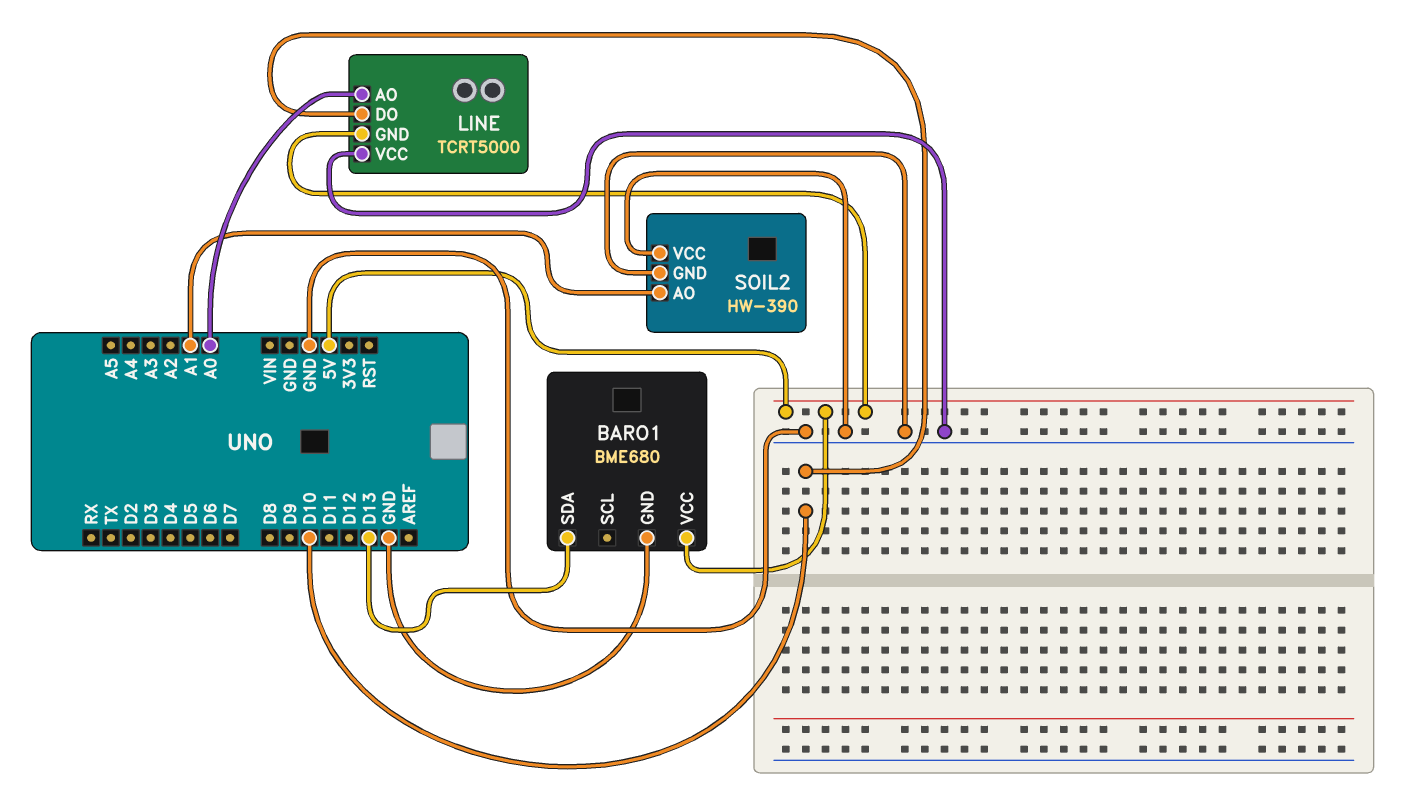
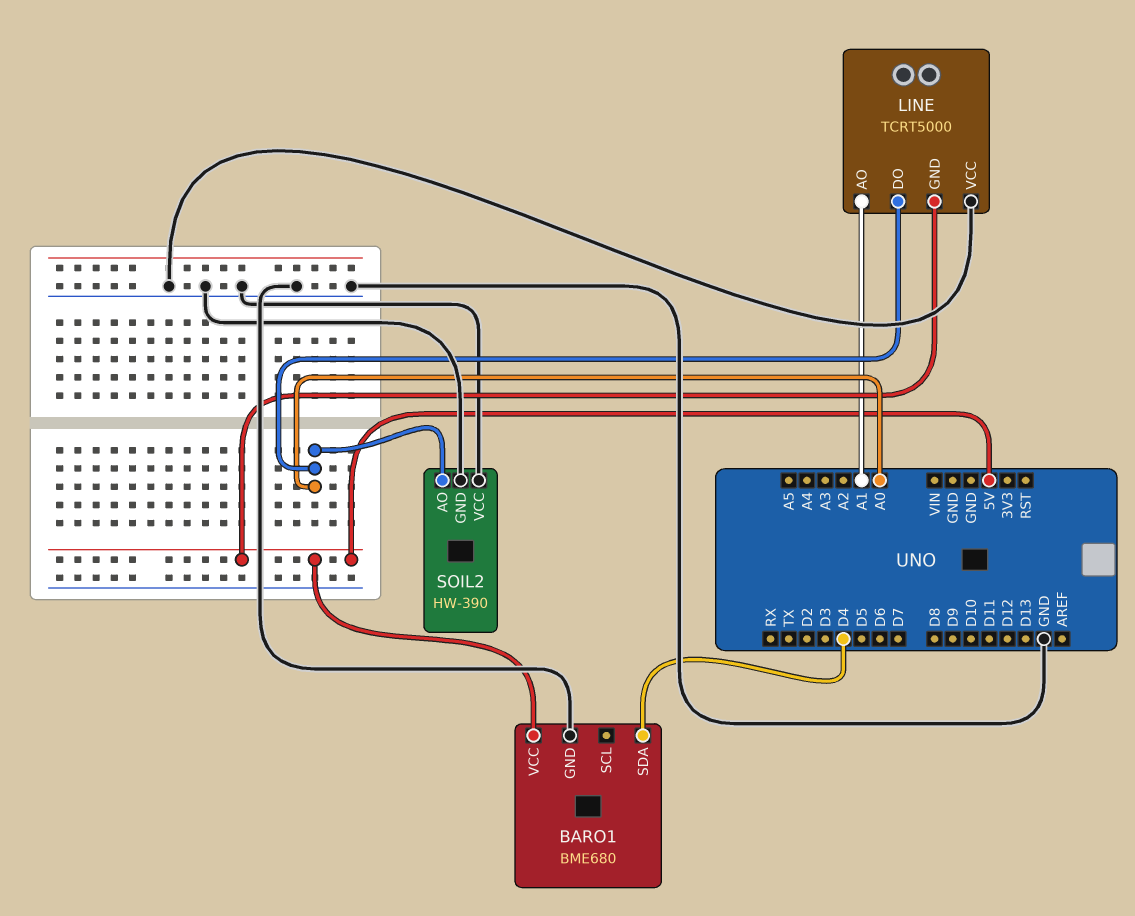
BARO1 pin SDA: D13 -> D4
LINE pin AO: A0 -> A1
LINE pin DO: D10 -> A0
SOIL2 pin AO: A1 -> A0

